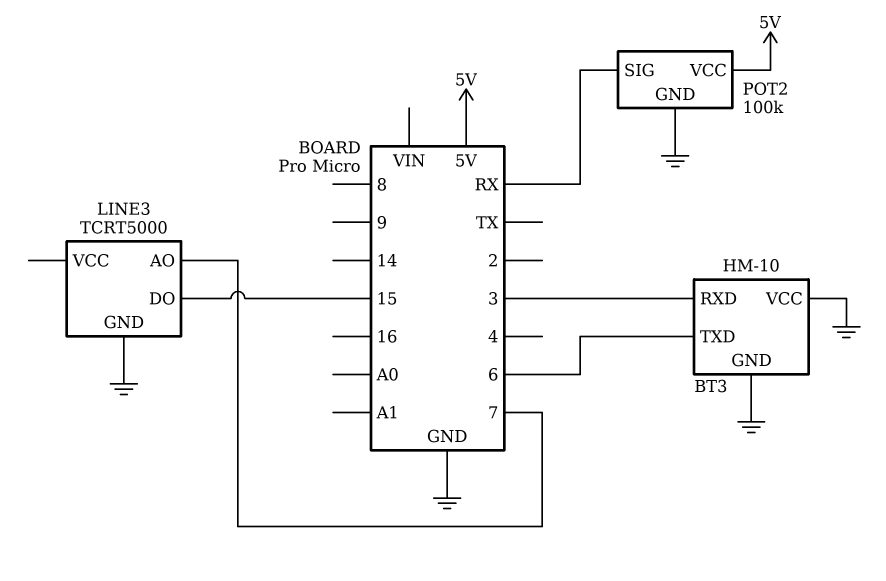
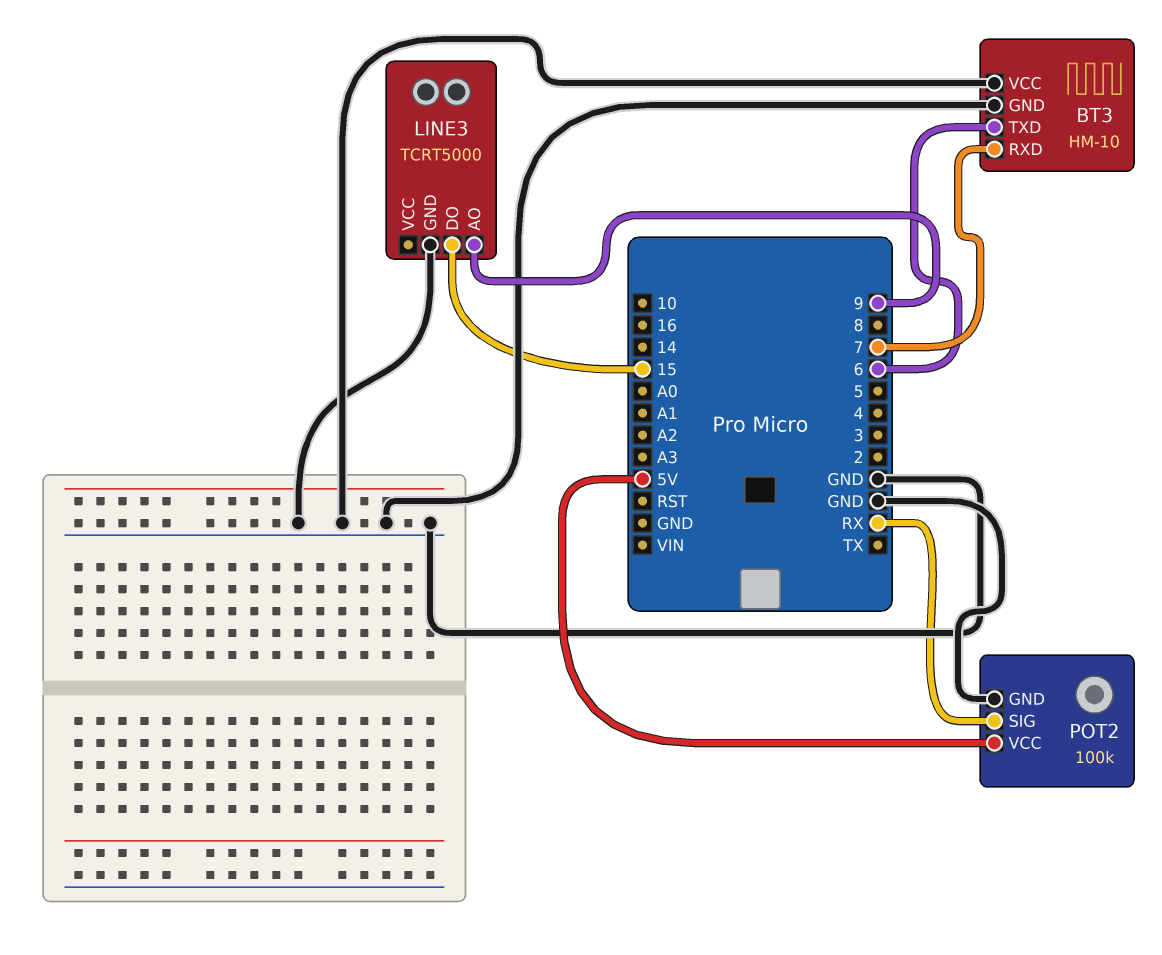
BT3 pin RXD: 3 -> 7
LINE3 pin AO: 7 -> 9

